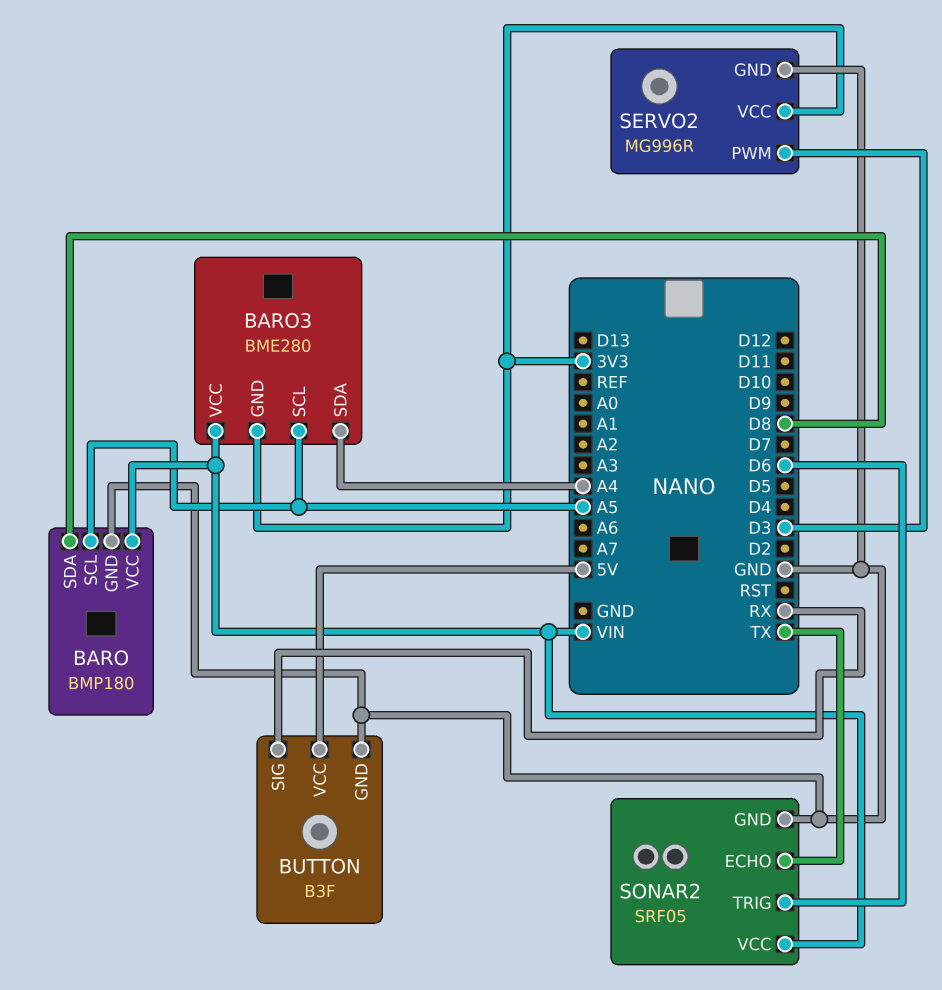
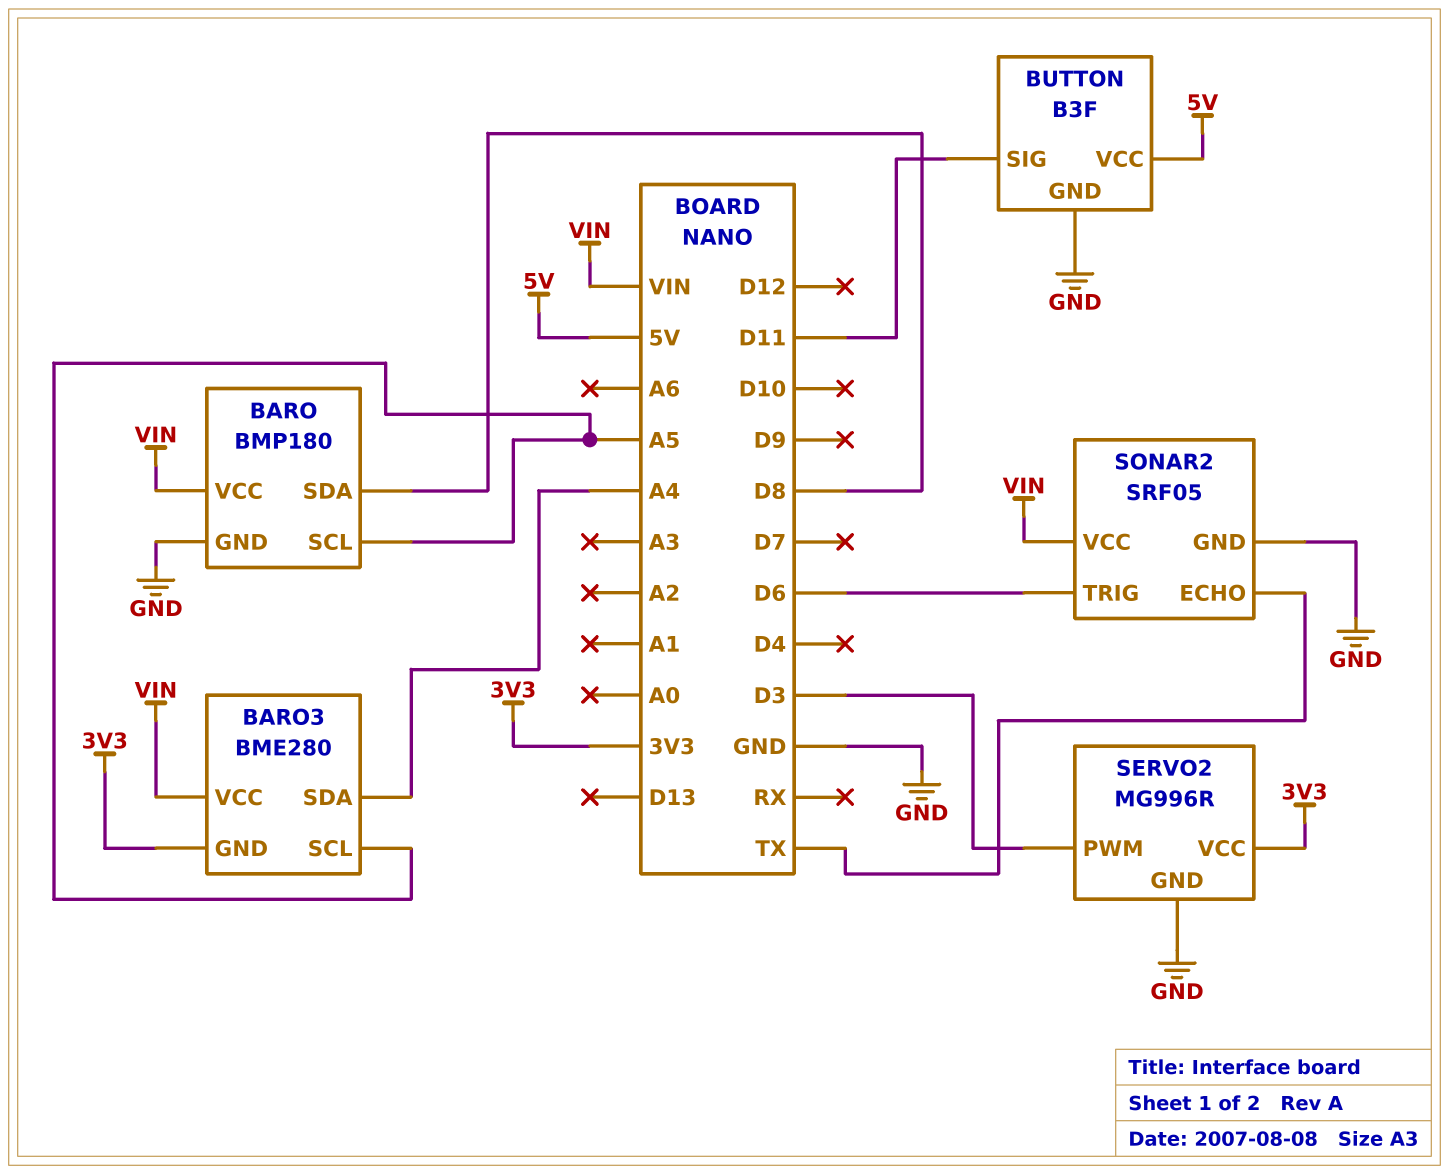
BUTTON pin SIG: RX -> D11

